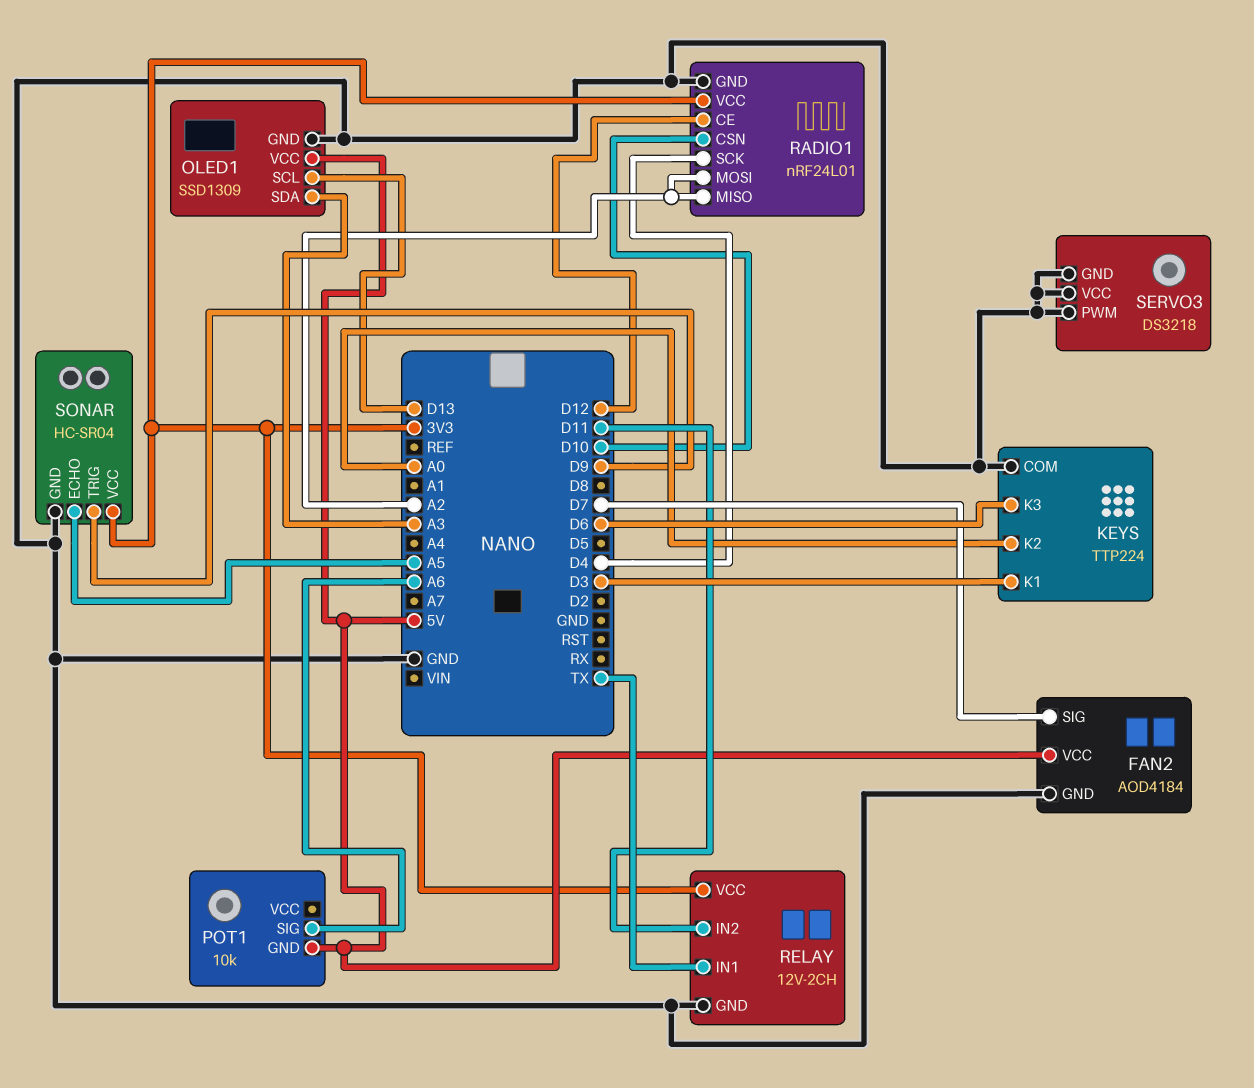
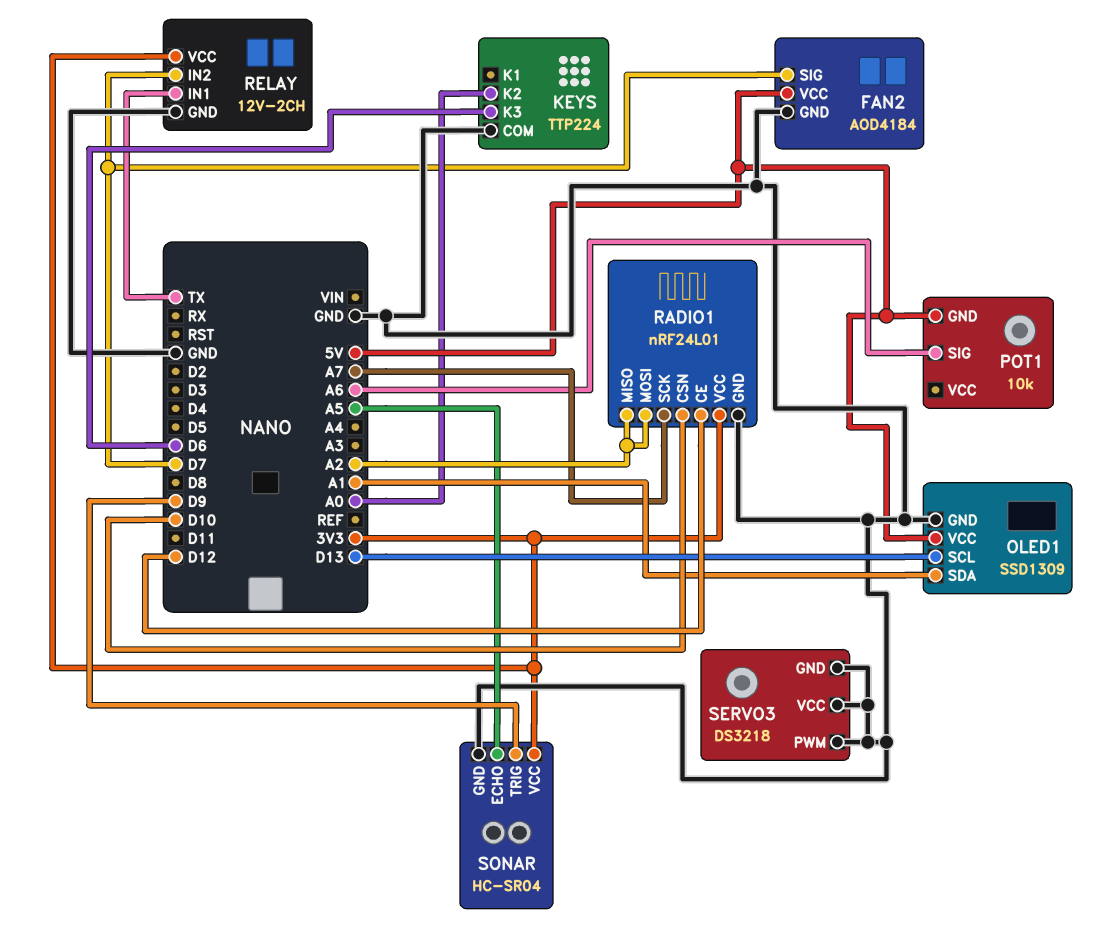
KEYS pin K1: D3 -> none
OLED1 pin SDA: A3 -> A1
RADIO1 pin SCK: D4 -> A7
RELAY pin IN2: D11 -> D7

